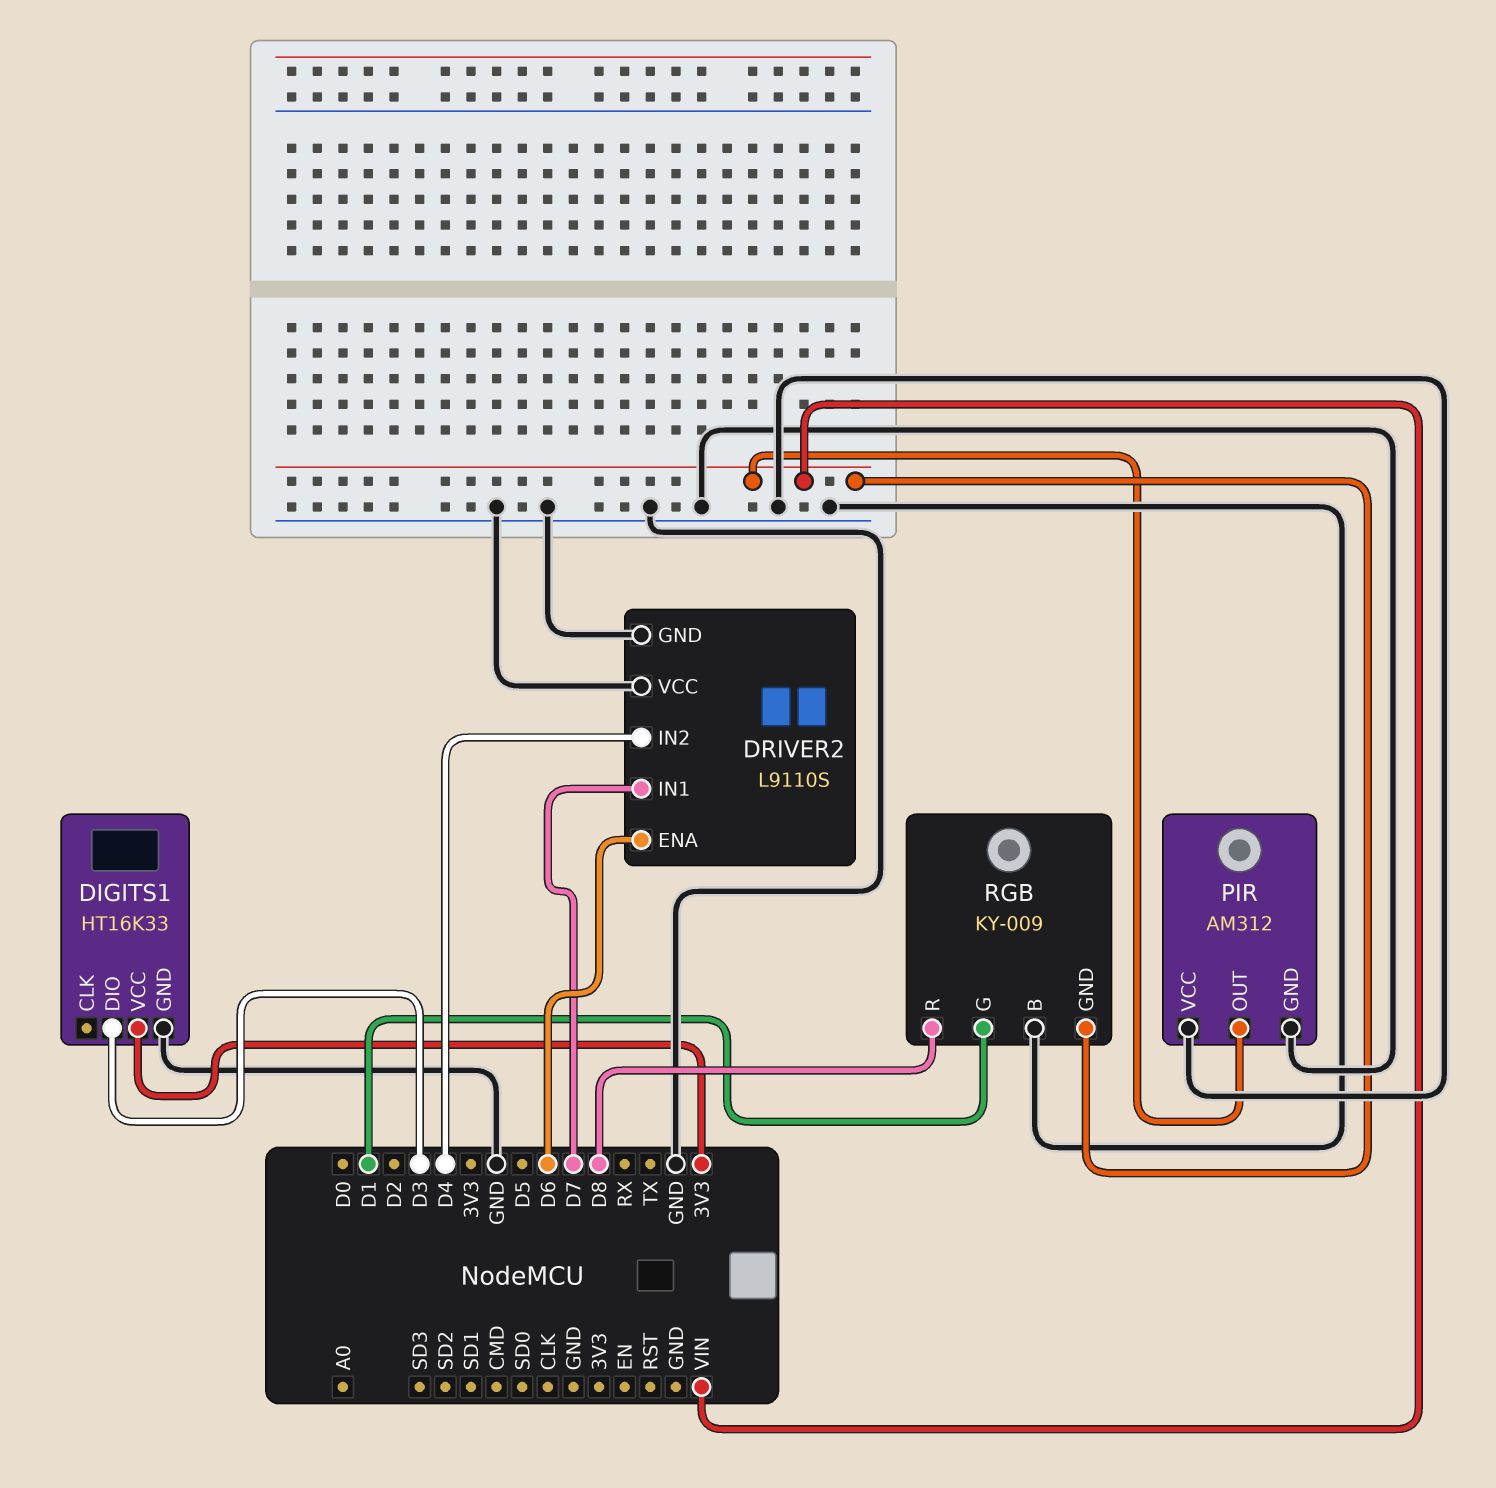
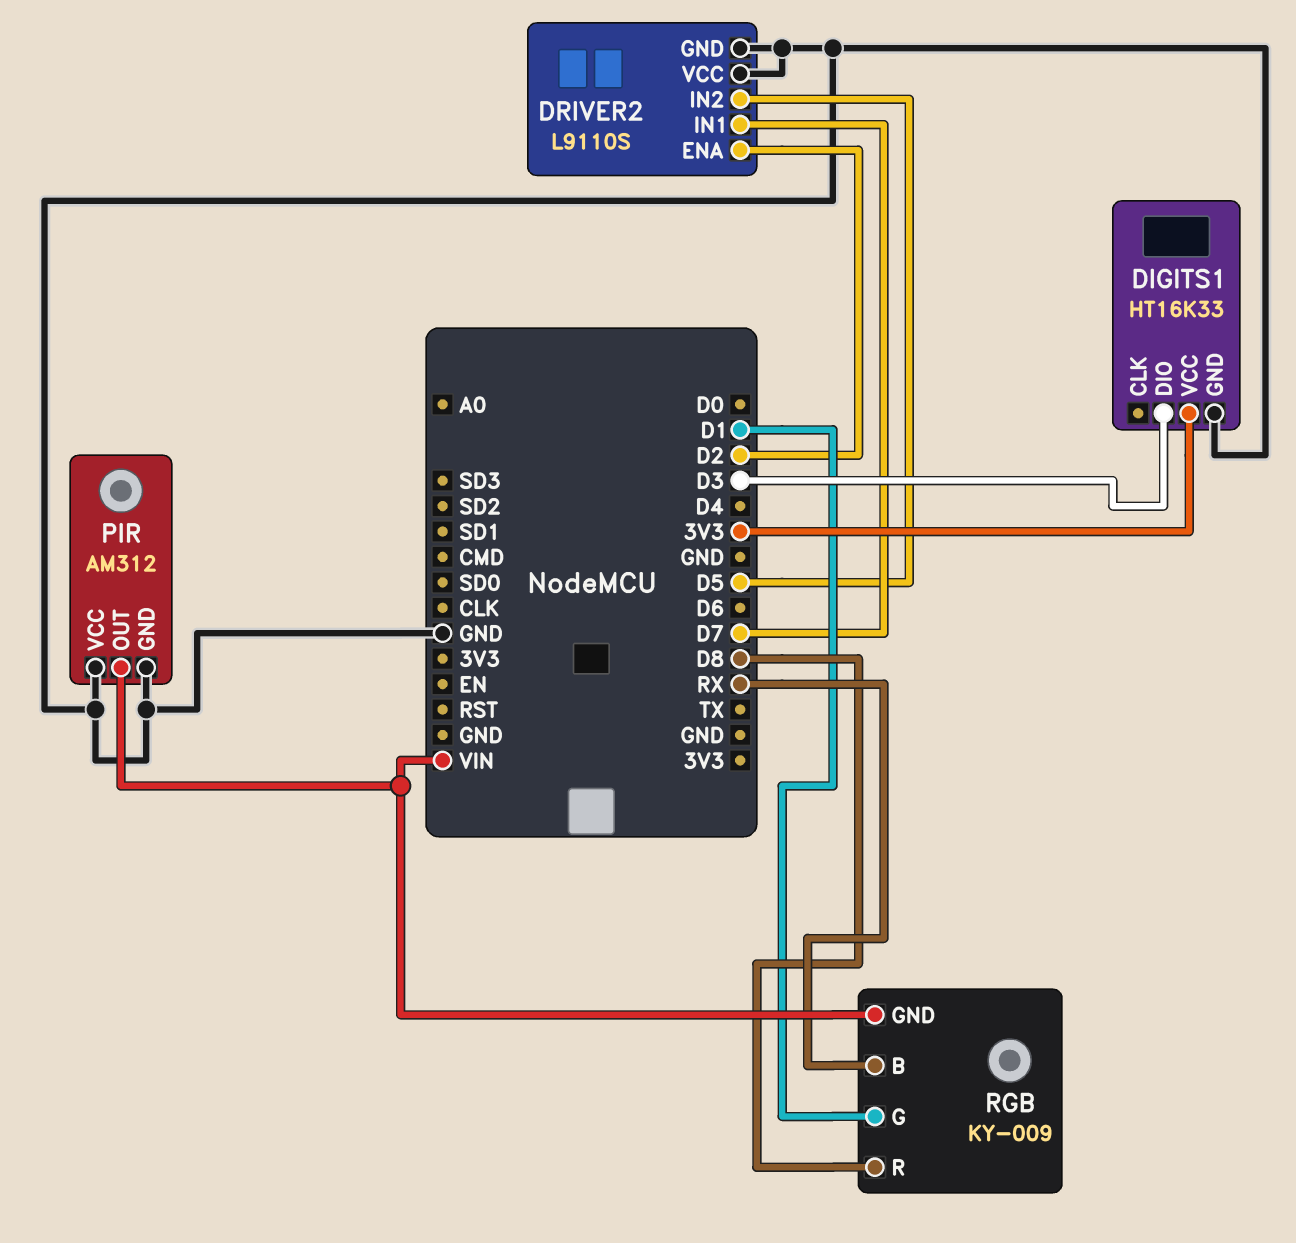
DRIVER2 pin ENA: D6 -> D2
DRIVER2 pin IN2: D4 -> D5
RGB pin B: GND -> RX

